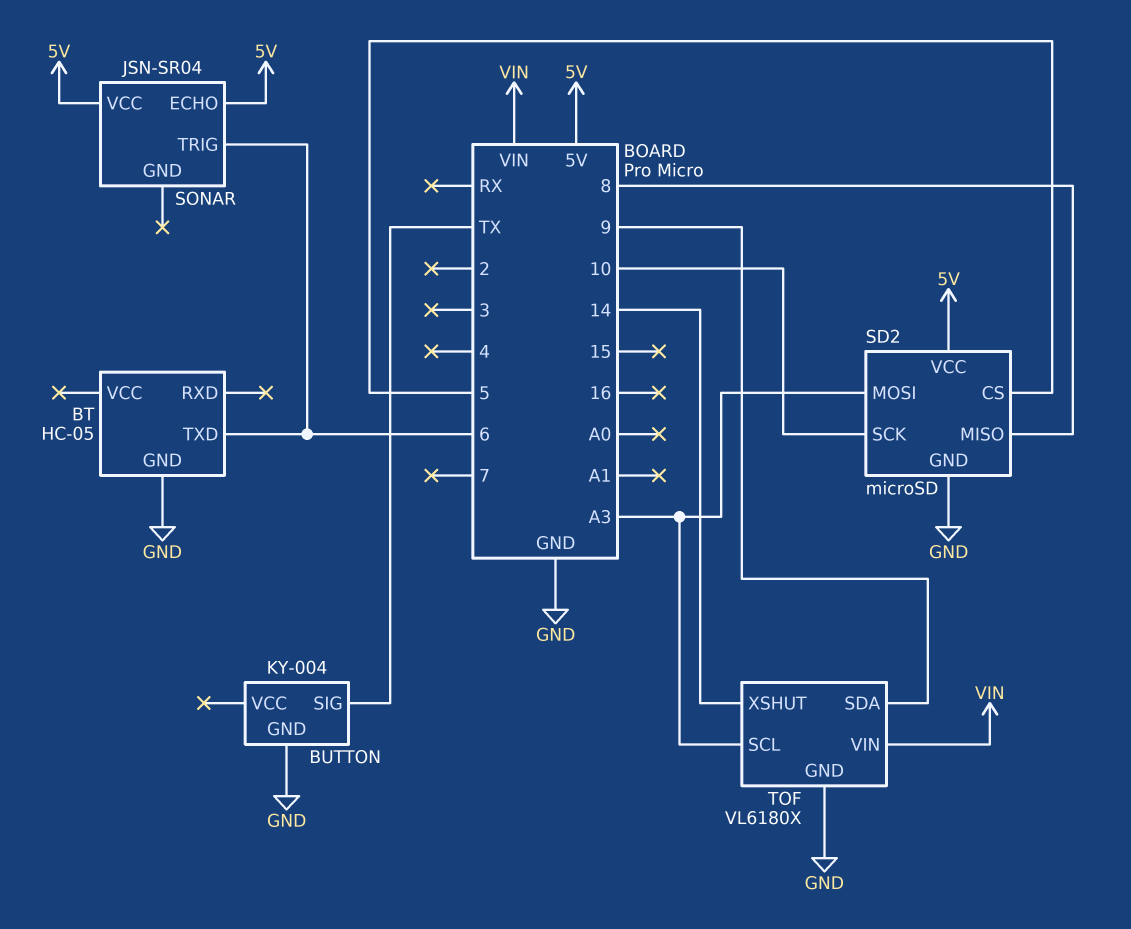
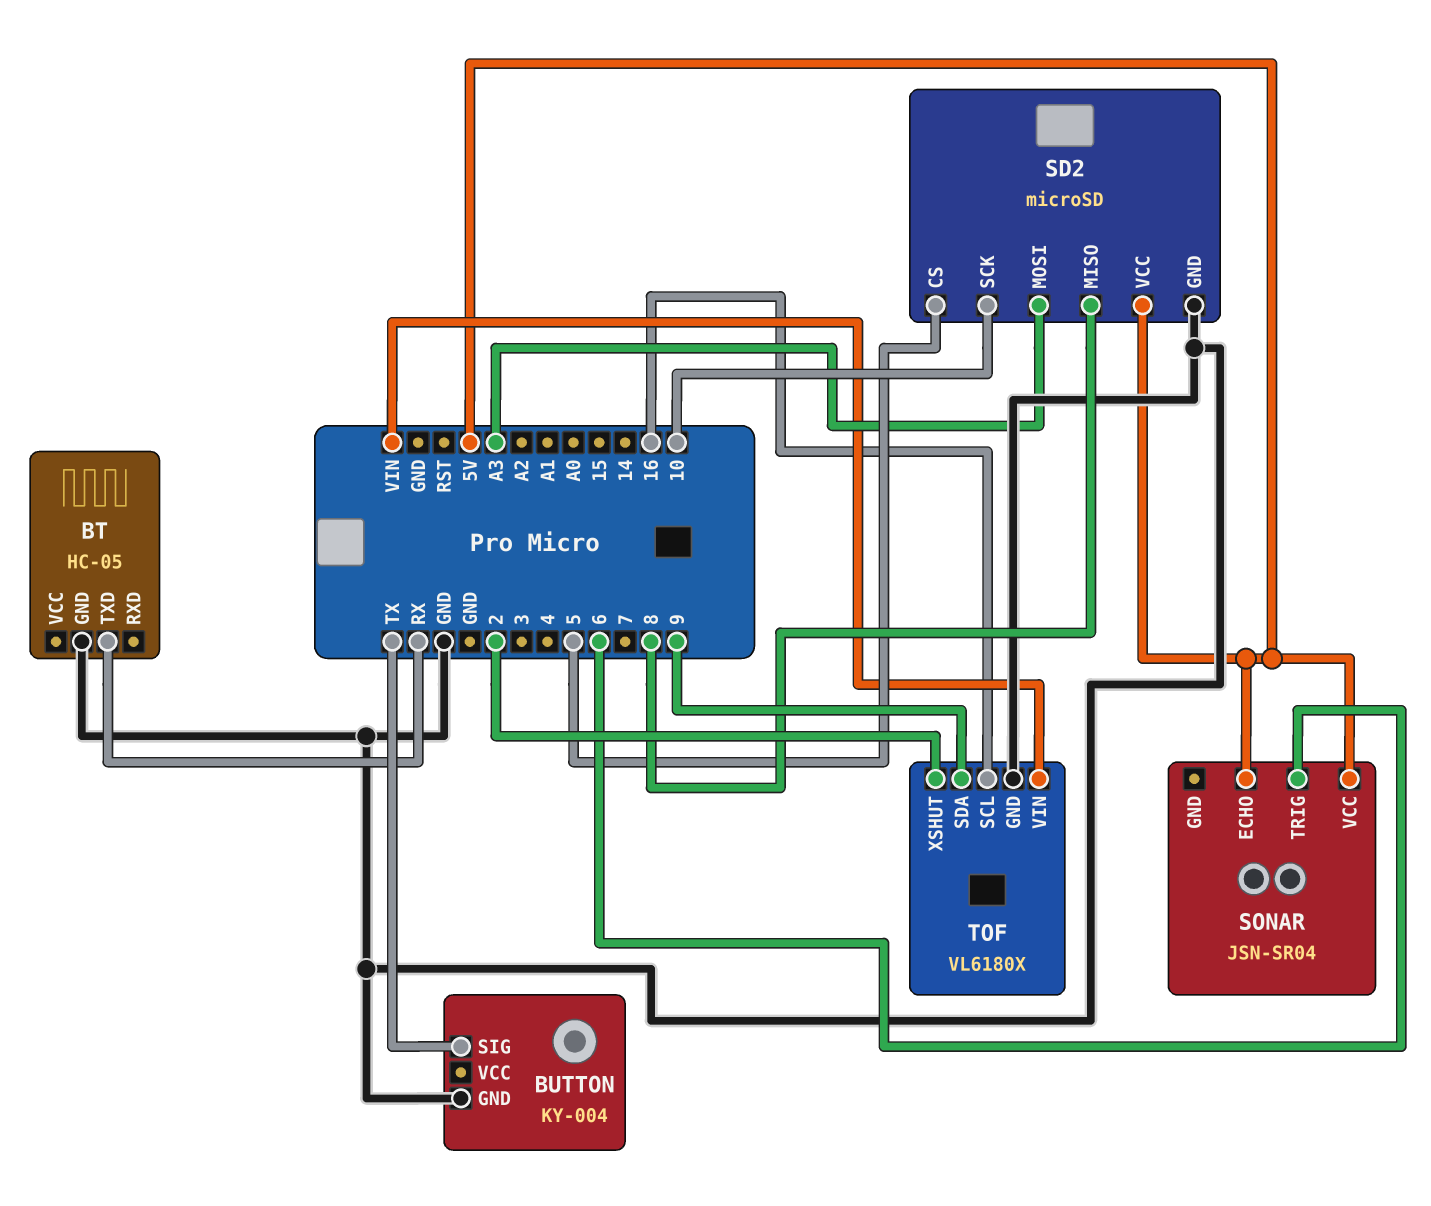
BT pin TXD: 6 -> RX
TOF pin SCL: A3 -> 16
TOF pin XSHUT: 14 -> 2

